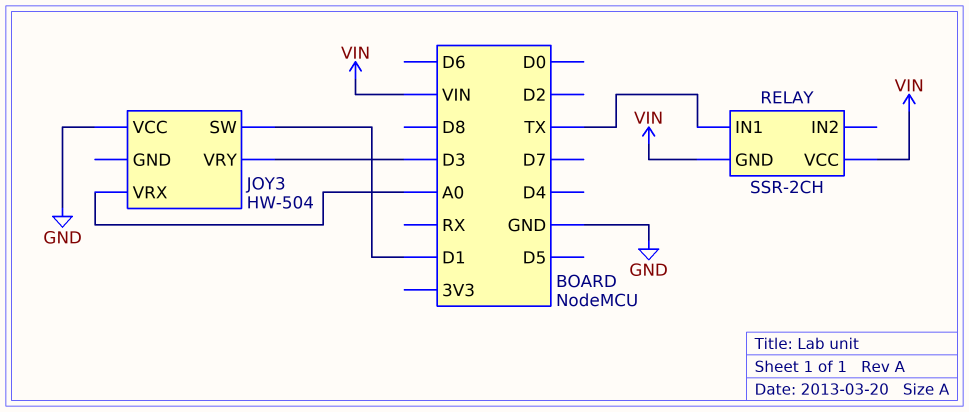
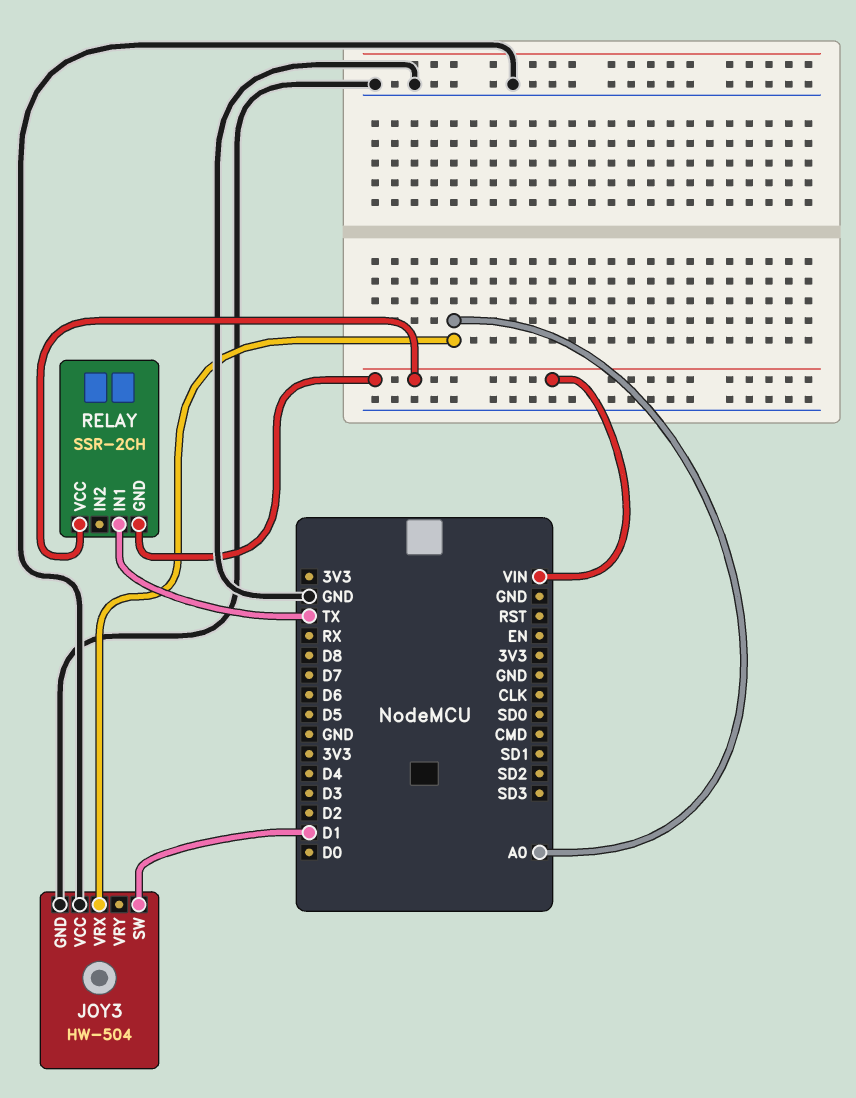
JOY3 pin GND: none -> GND
JOY3 pin VRY: D3 -> none

